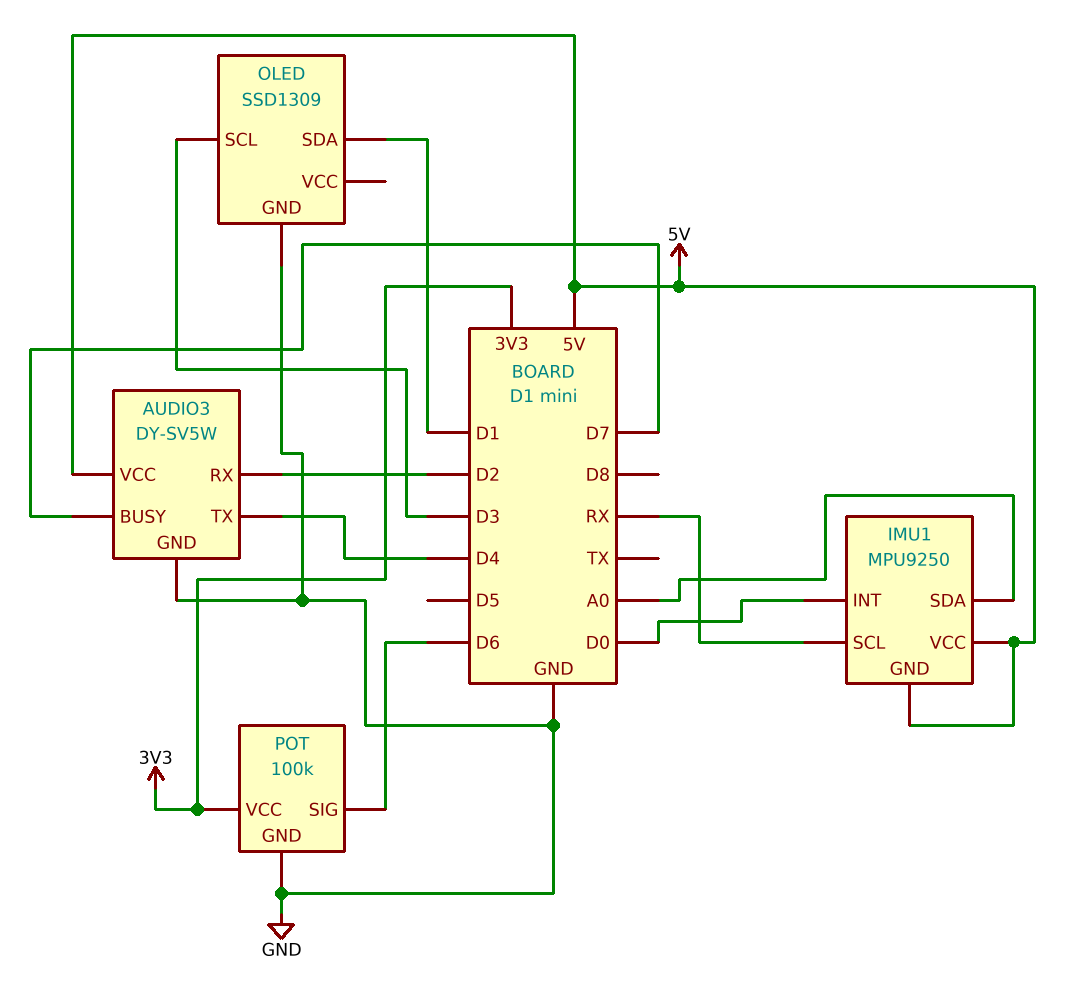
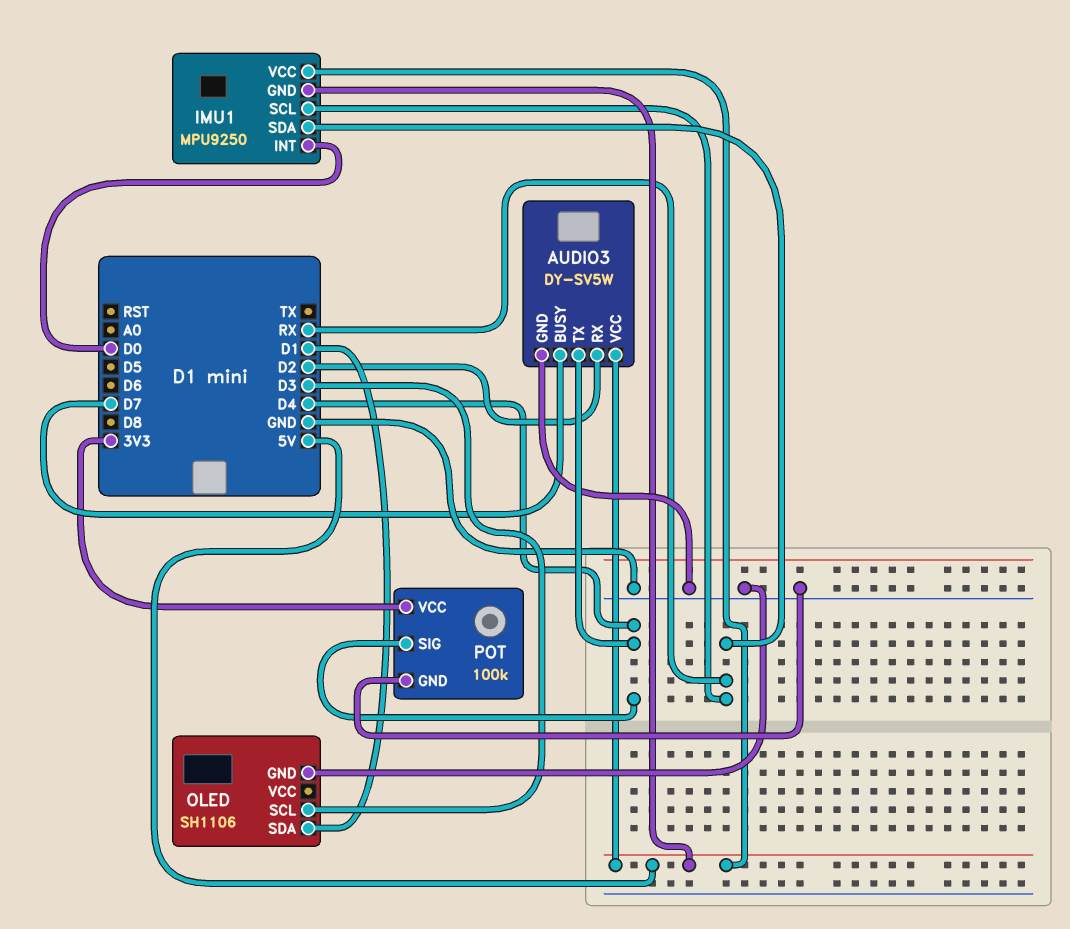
IMU1 pin SDA: A0 -> RX
OLED: SSD1309 -> SH1106
POT pin SIG: D6 -> D4

